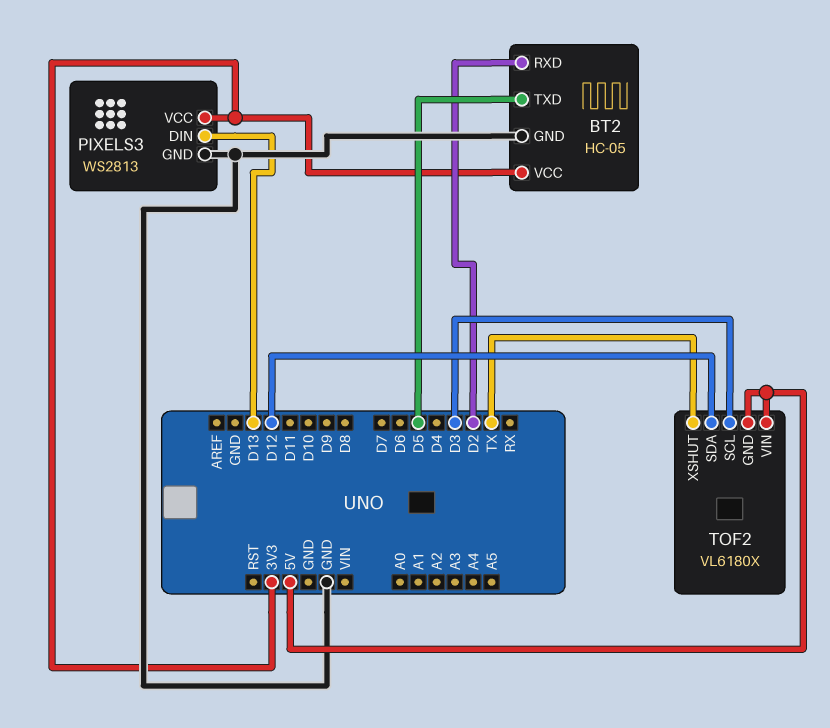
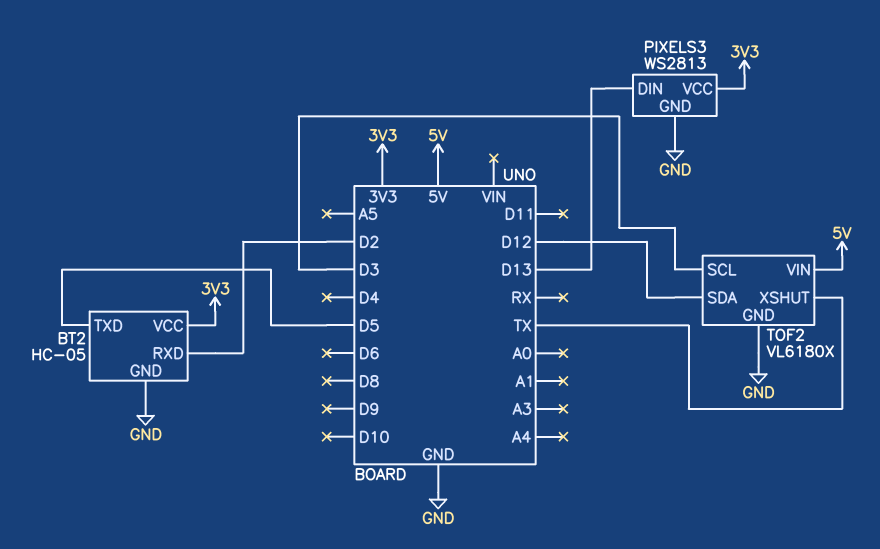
TOF2 pin GND: 5V -> GND

